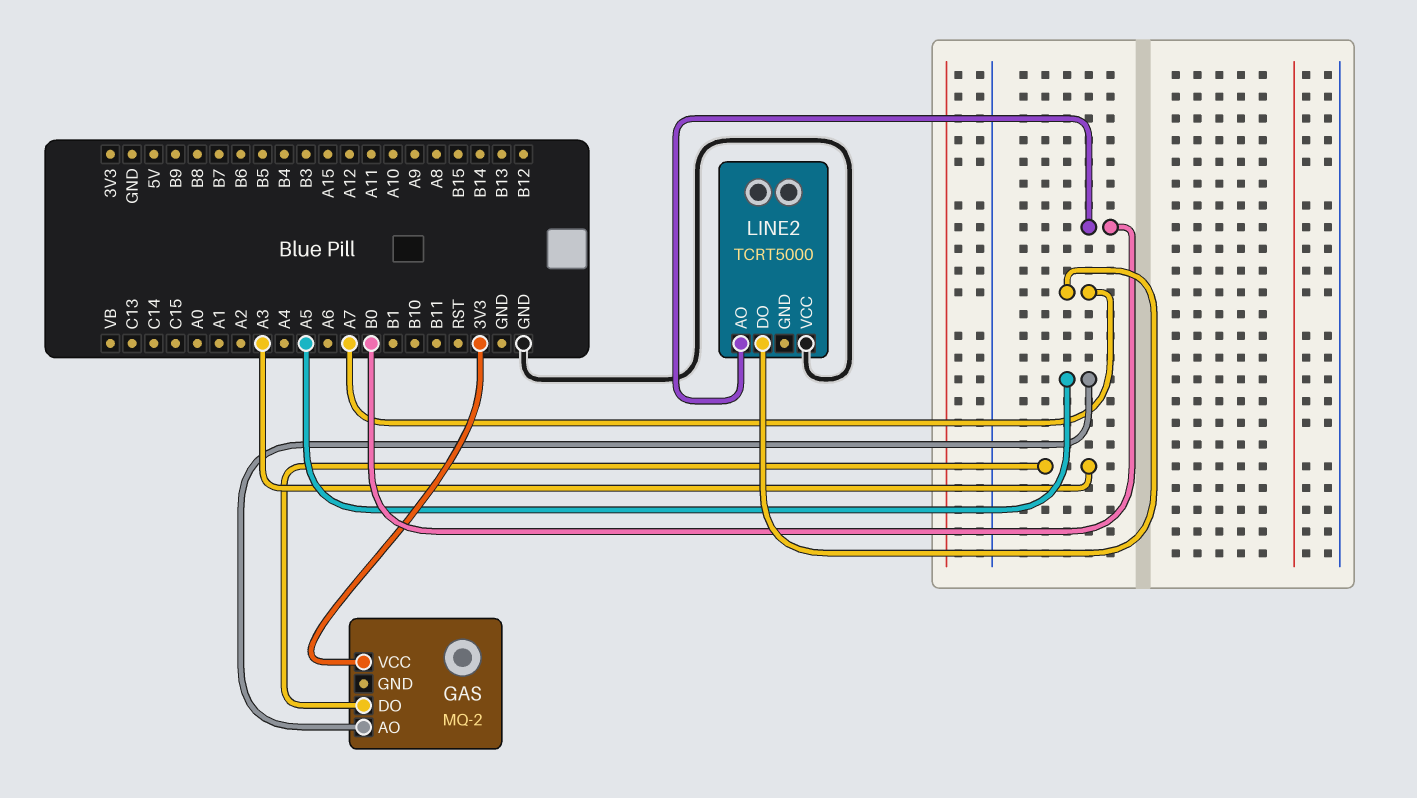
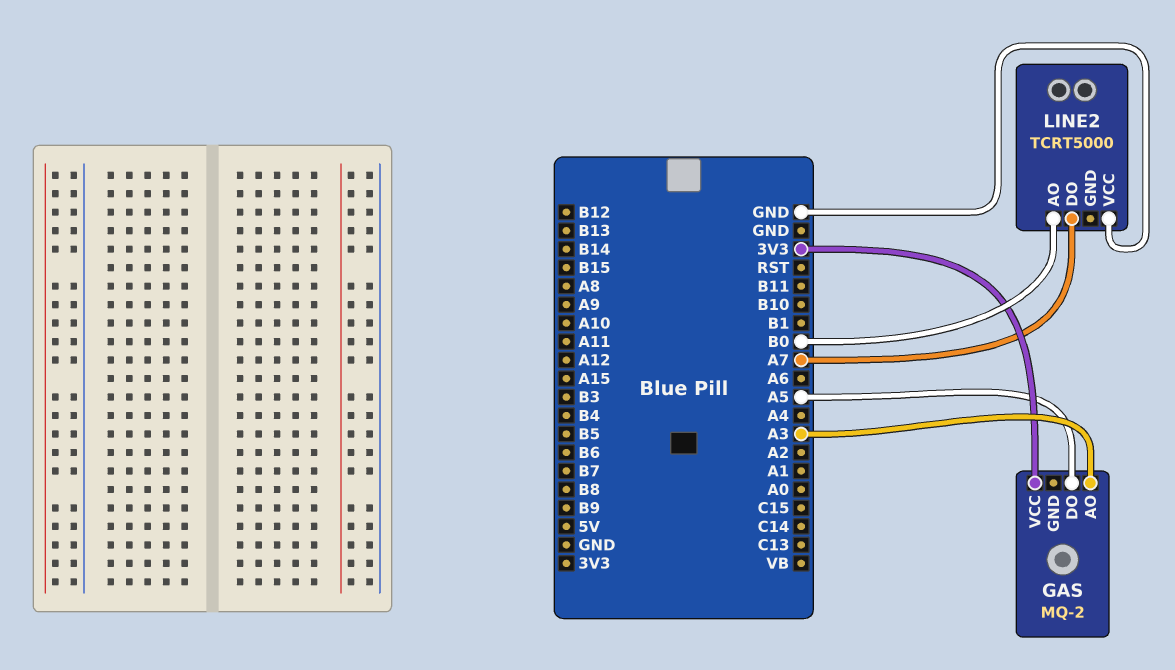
GAS pin AO: A5 -> A3
GAS pin DO: A3 -> A5

